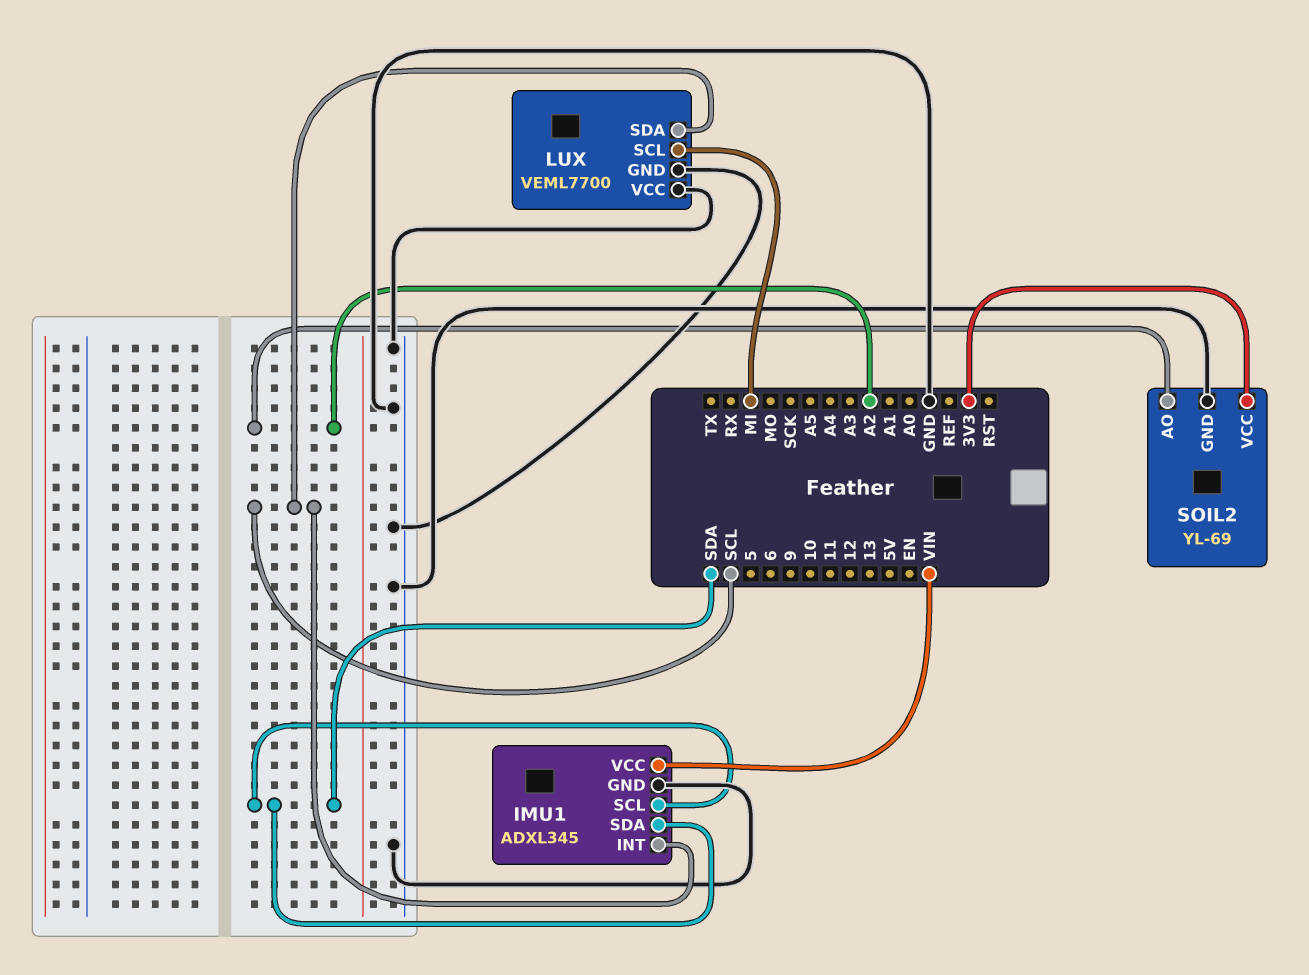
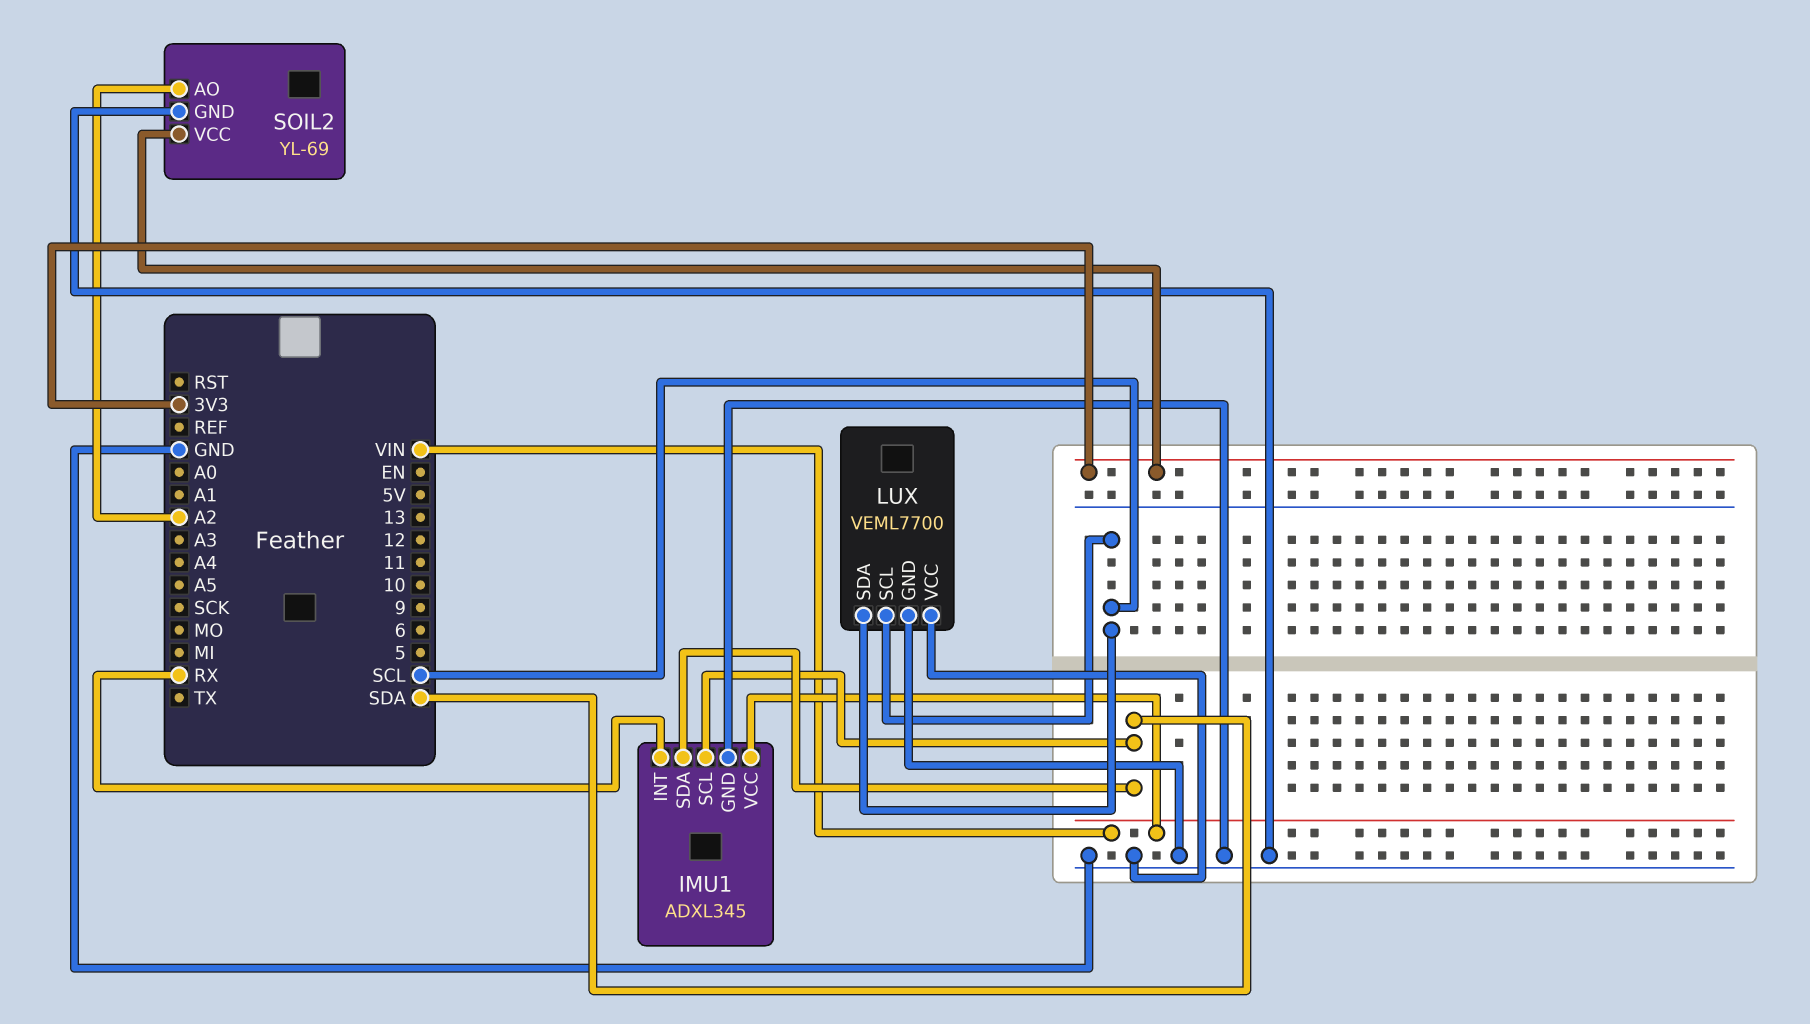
IMU1 pin INT: SCL -> RX
LUX pin SCL: MI -> SCL

